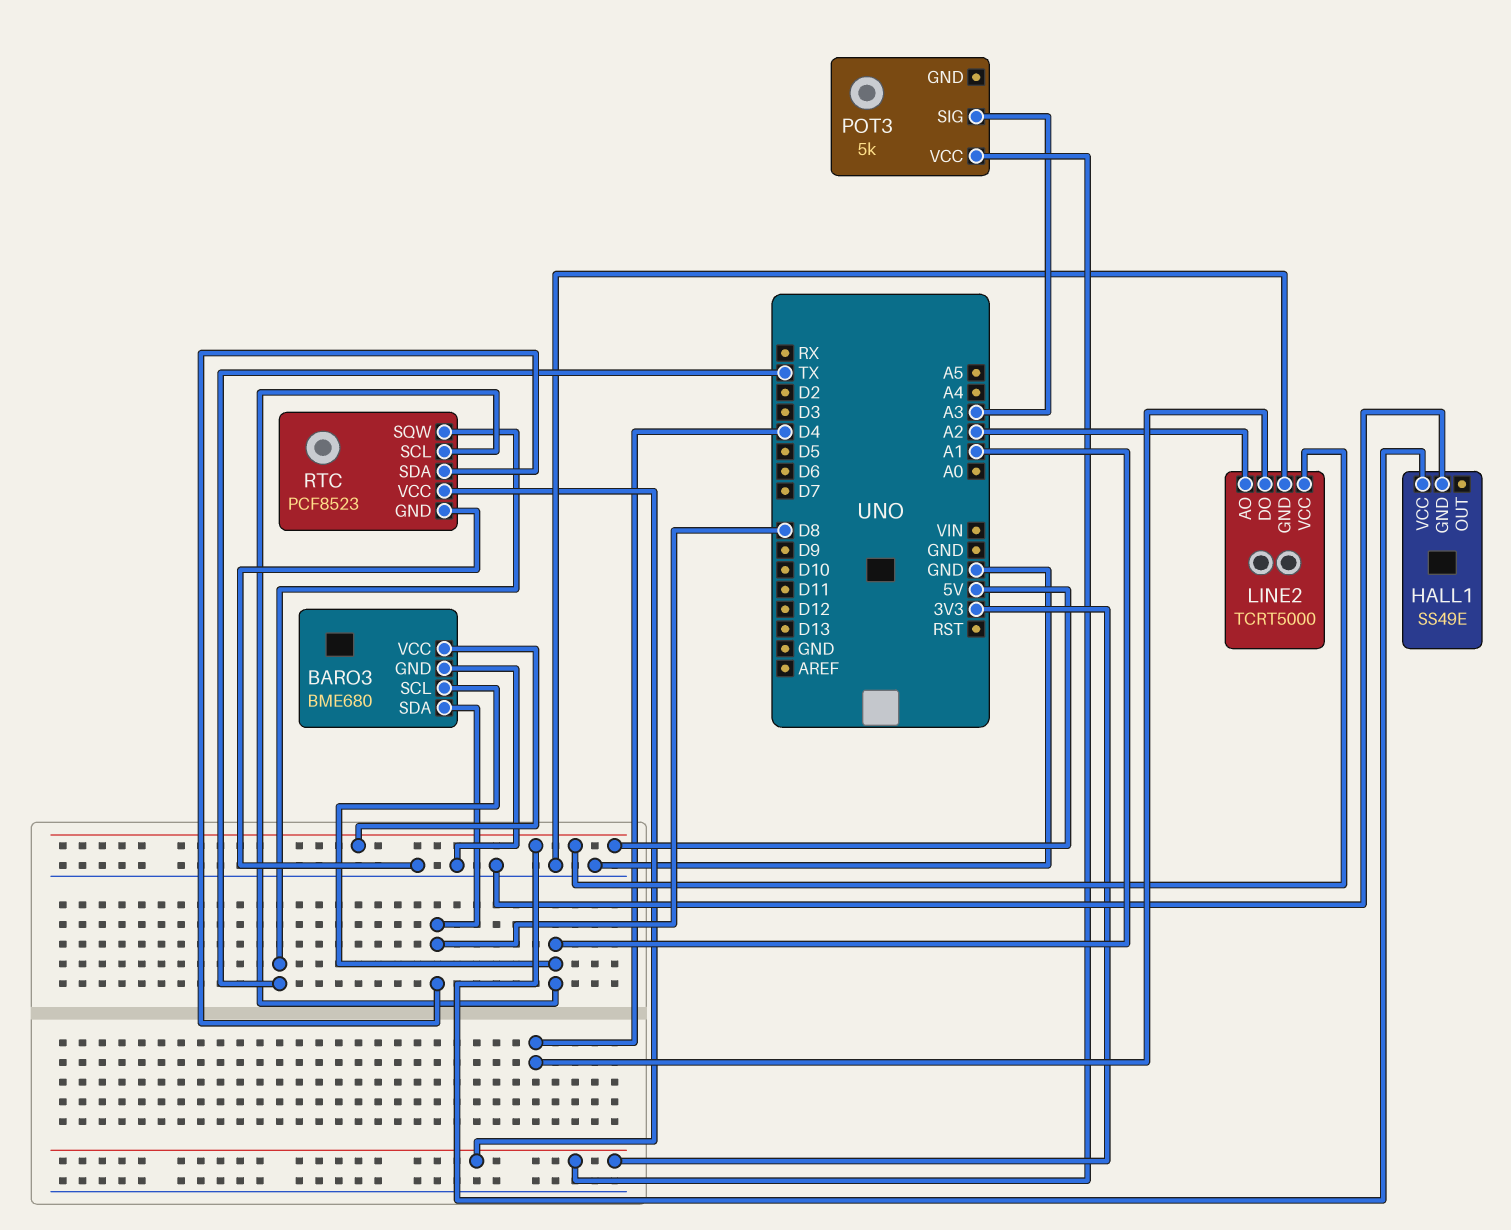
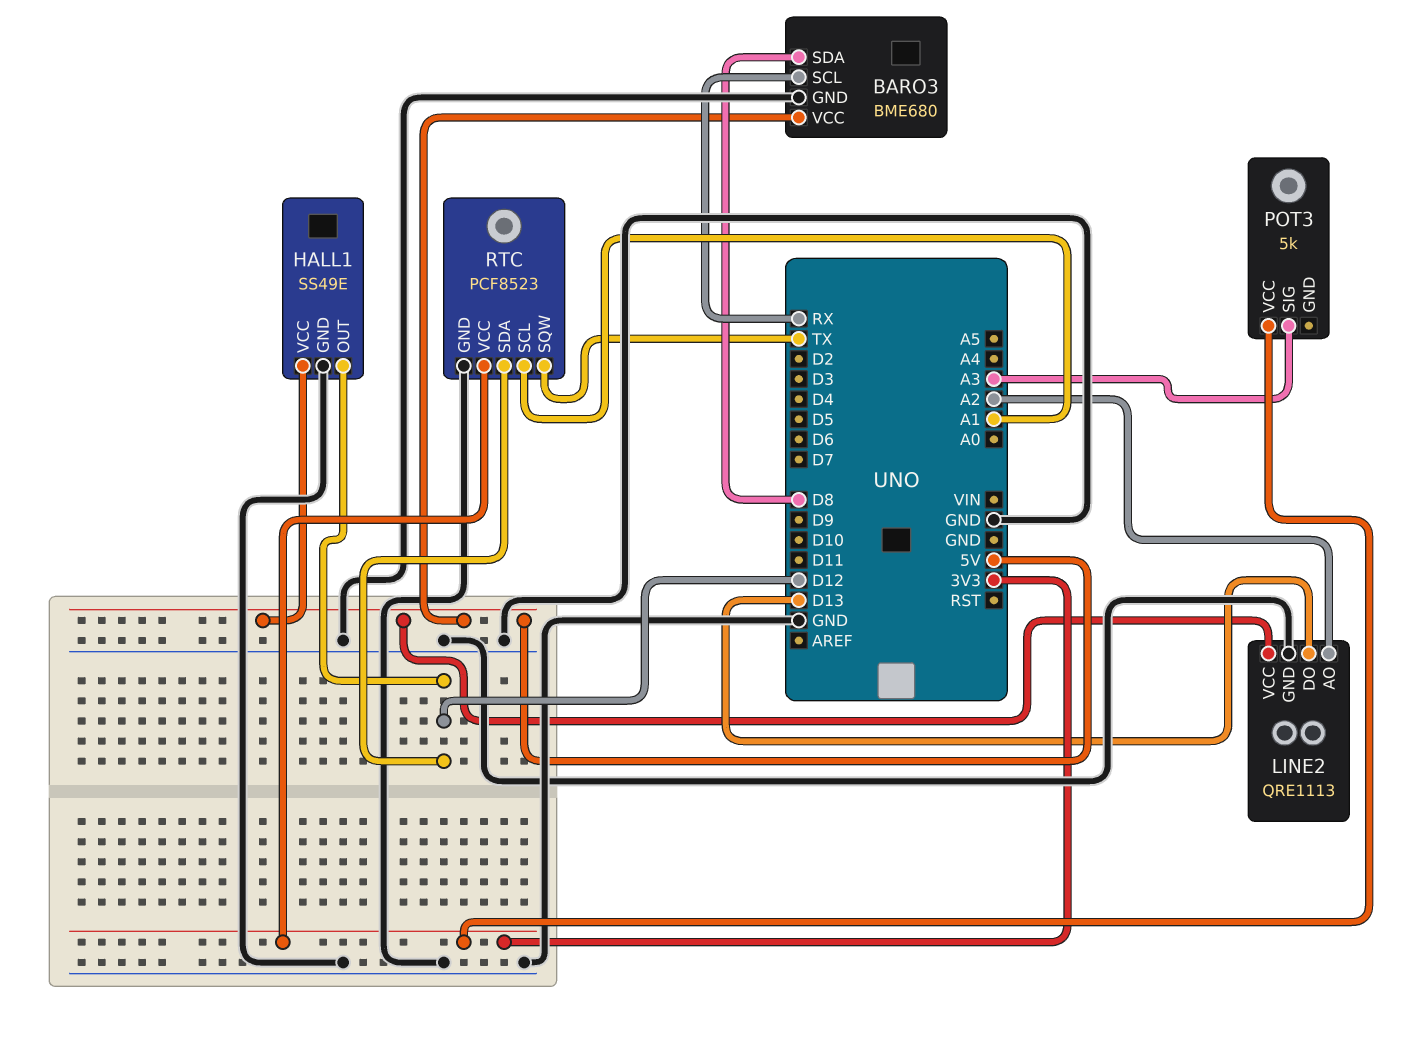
BARO3 pin SCL: A1 -> RX
HALL1 pin OUT: none -> D12
LINE2: TCRT5000 -> QRE1113
LINE2 pin DO: D4 -> D13
RTC pin SDA: D8 -> D12

